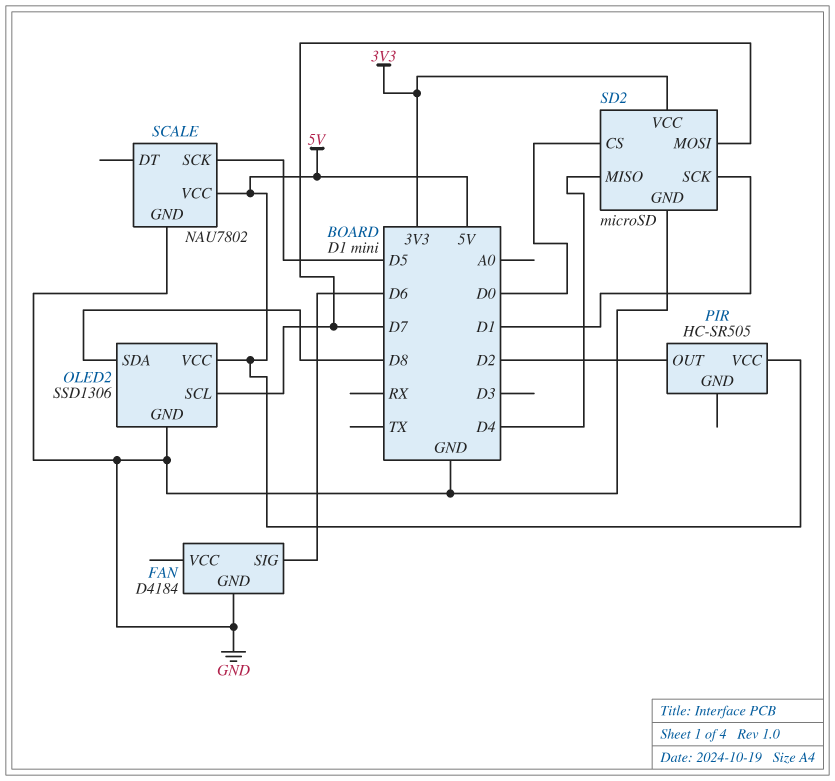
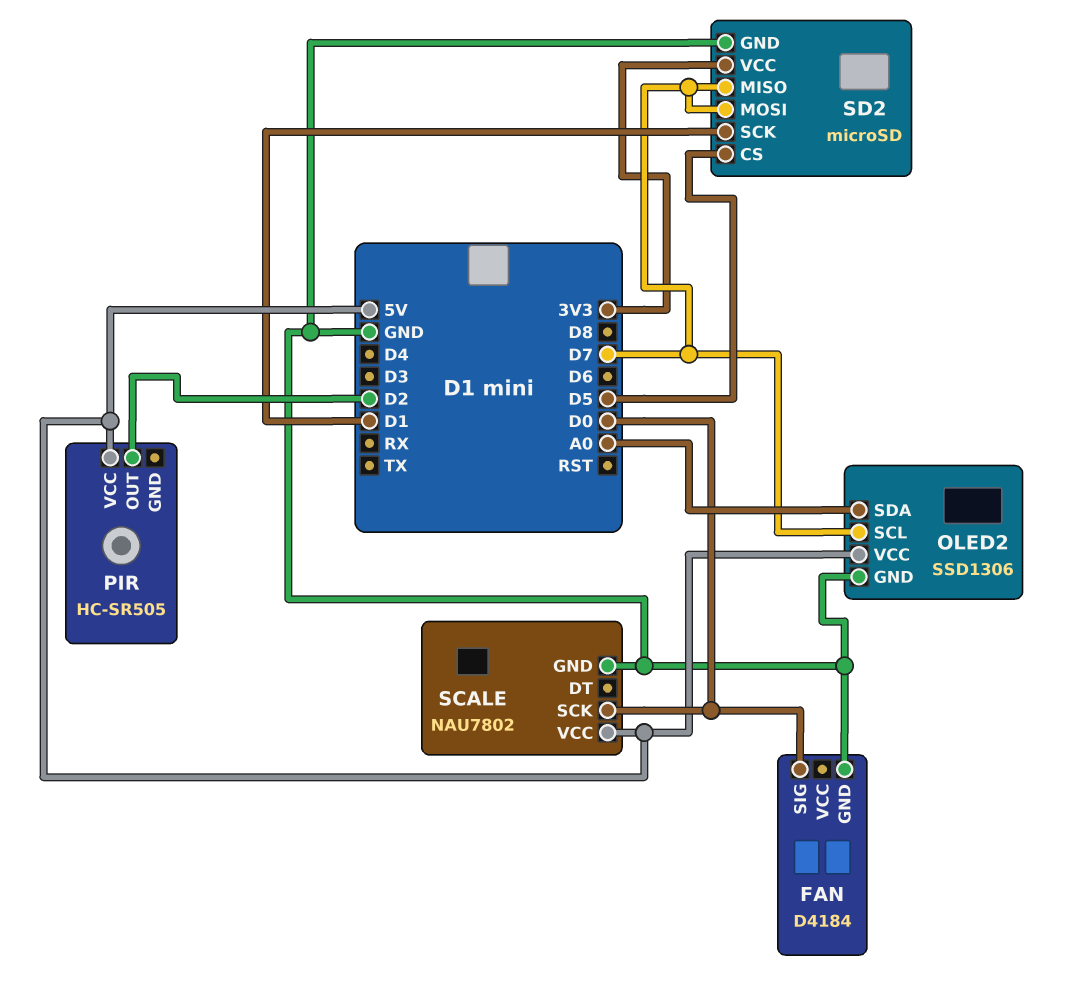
FAN pin SIG: D6 -> D0
OLED2 pin SDA: D8 -> A0
SCALE pin SCK: D5 -> D0
SD2 pin CS: D0 -> D5
SD2 pin MISO: D4 -> D7

